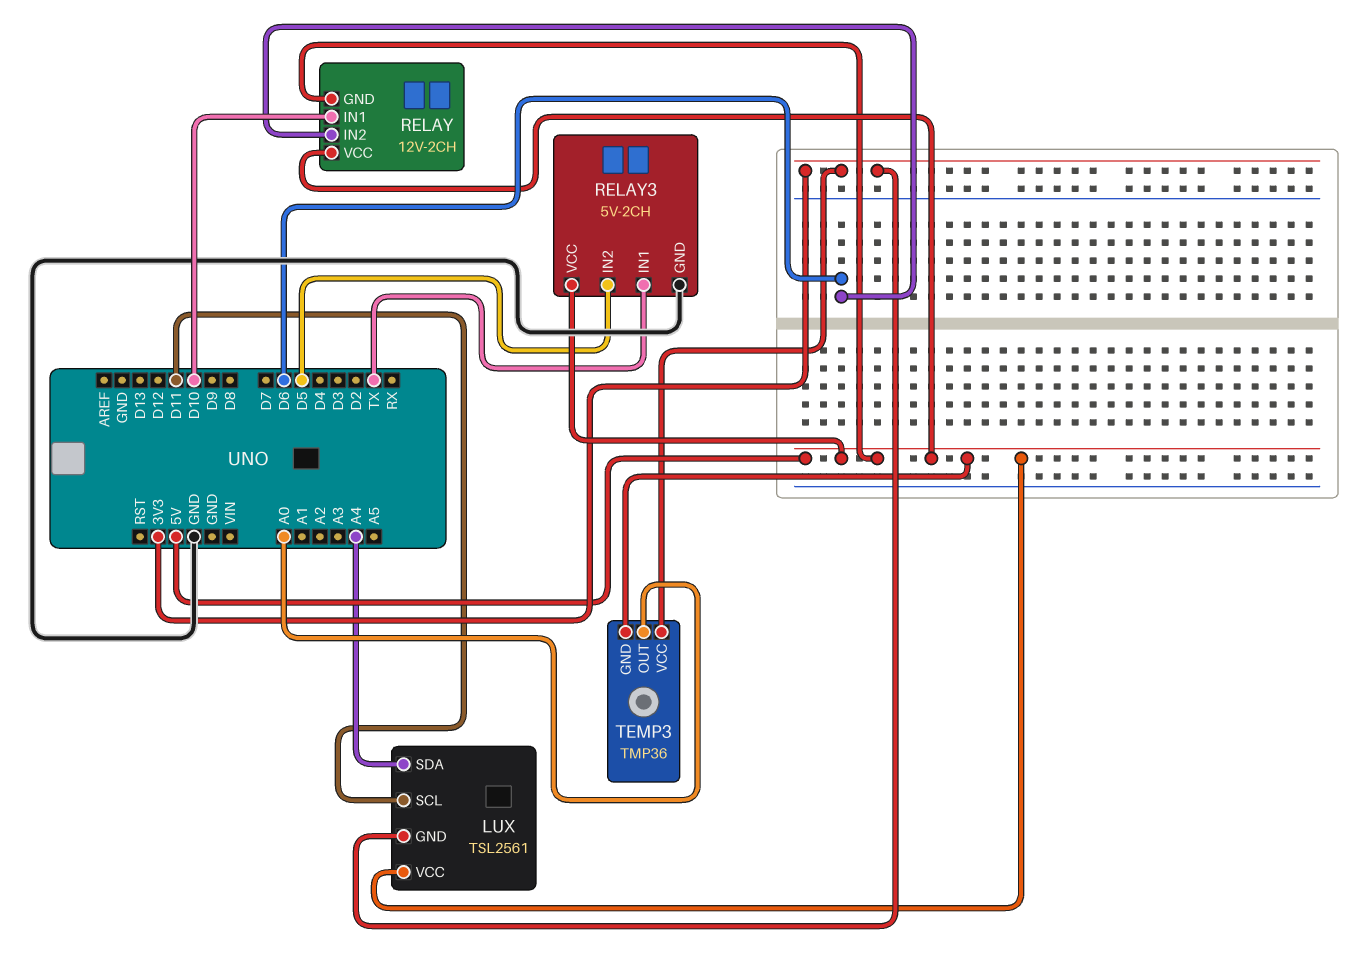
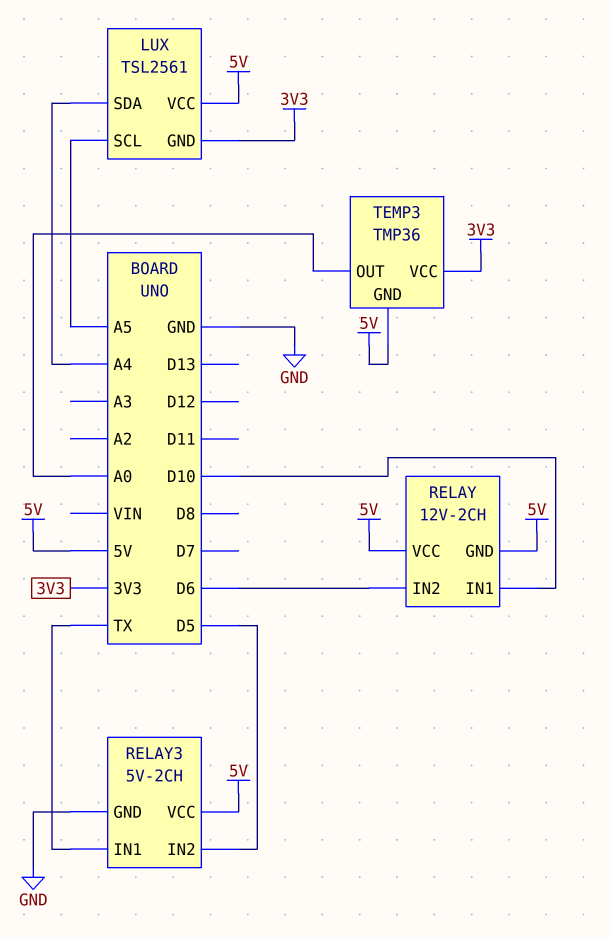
LUX pin SCL: D11 -> A5

